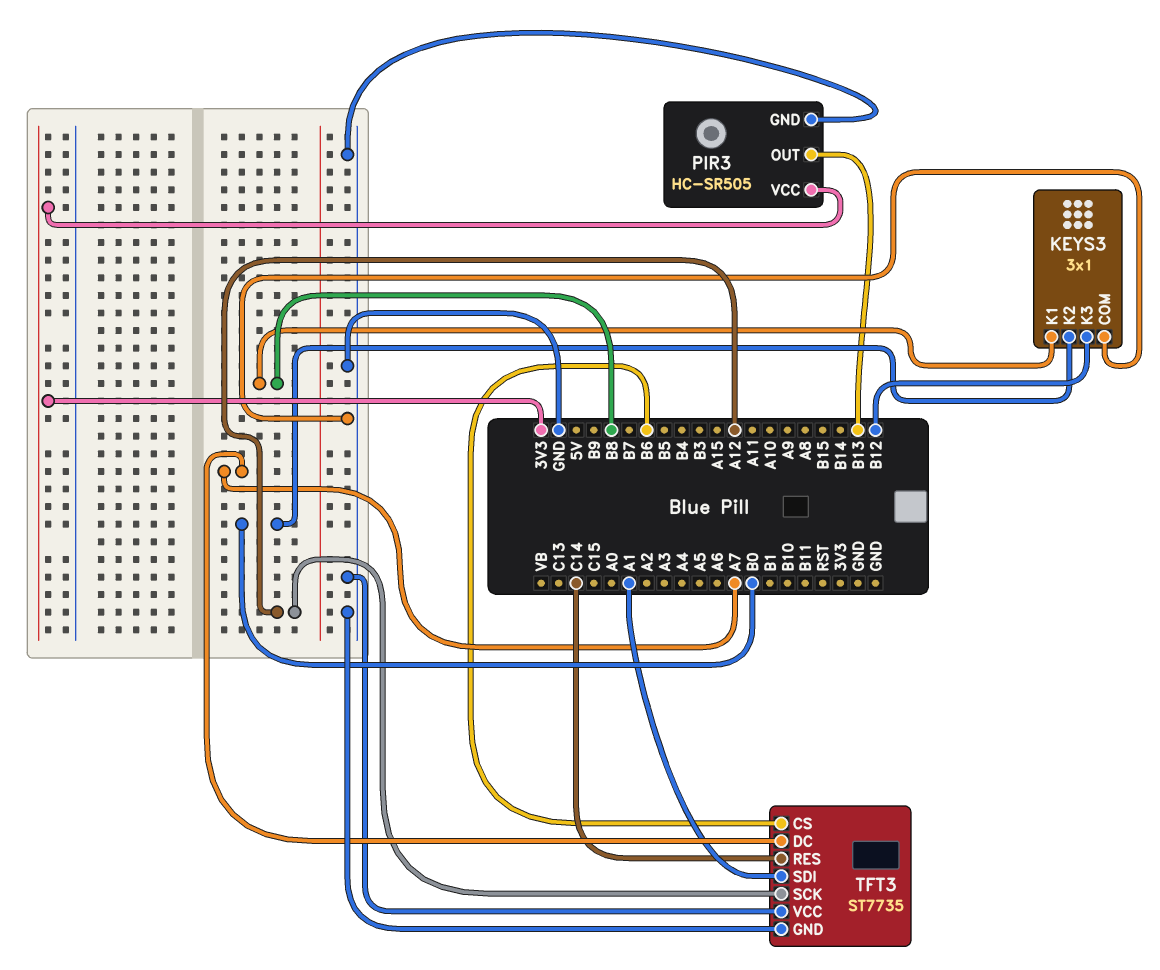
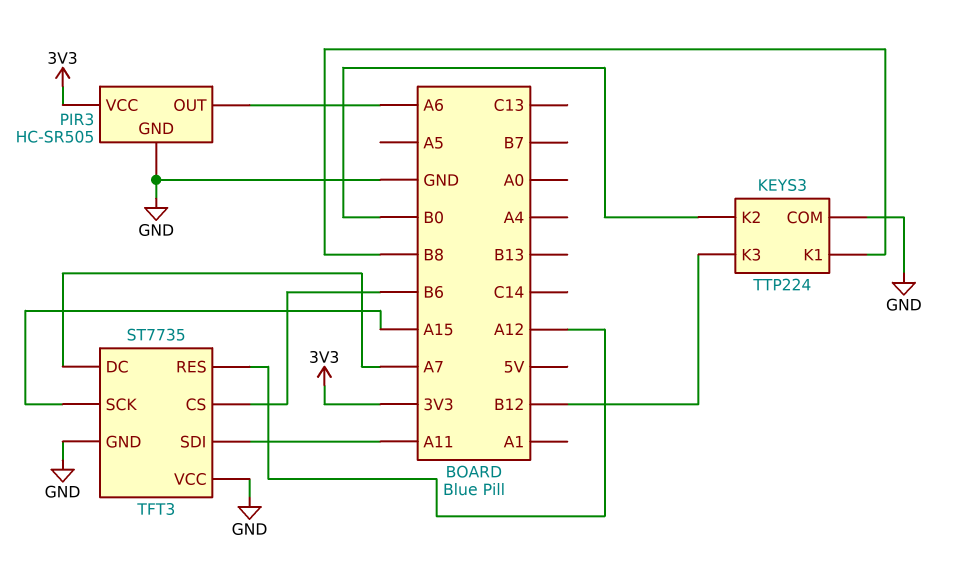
KEYS3: 3x1 -> TTP224
PIR3 pin OUT: B13 -> A6
TFT3 pin RES: C14 -> A12
TFT3 pin SCK: A12 -> A15
TFT3 pin SDI: A1 -> A11

